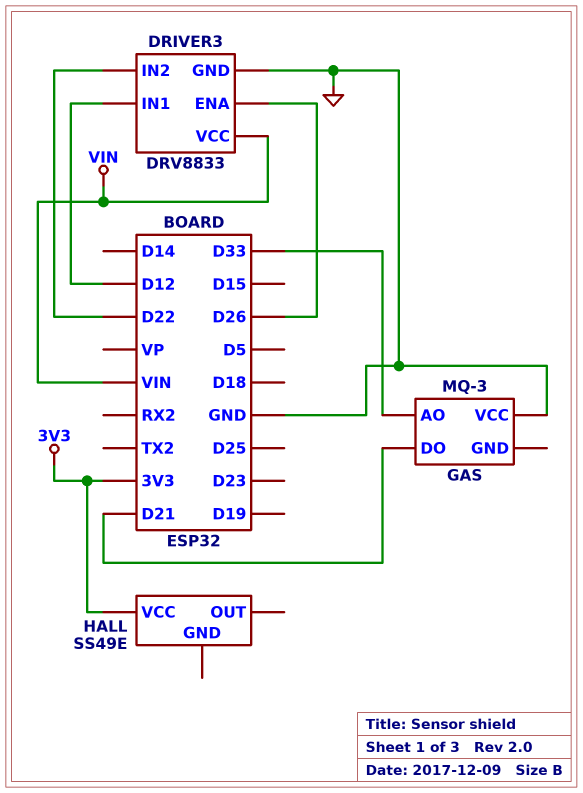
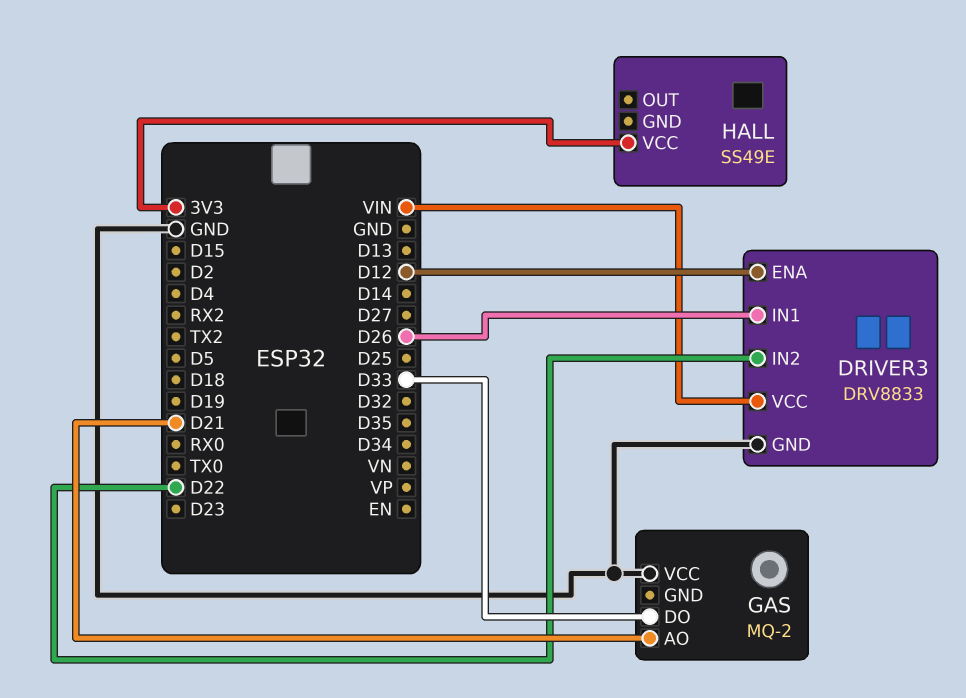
DRIVER3 pin ENA: D26 -> D12
DRIVER3 pin IN1: D12 -> D26
GAS: MQ-3 -> MQ-2
GAS pin AO: D33 -> D21
GAS pin DO: D21 -> D33

